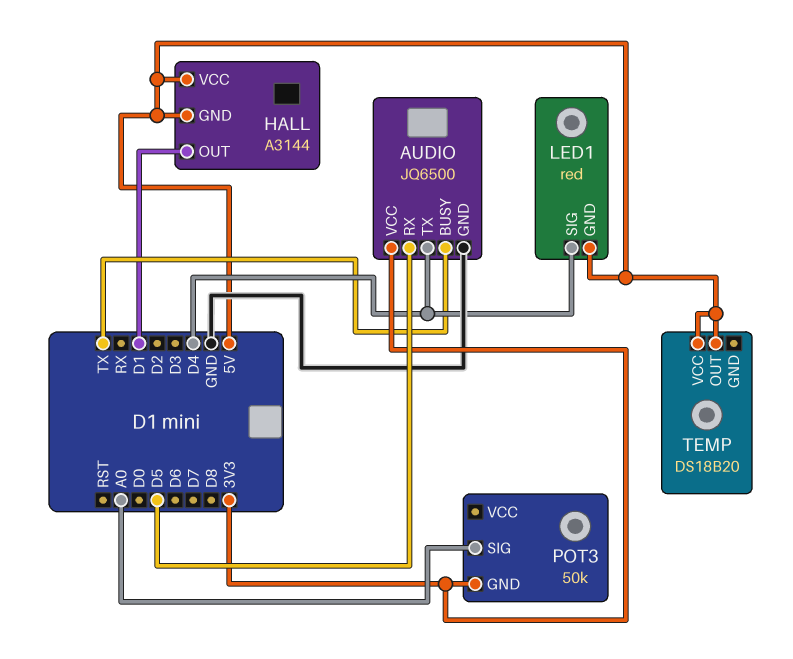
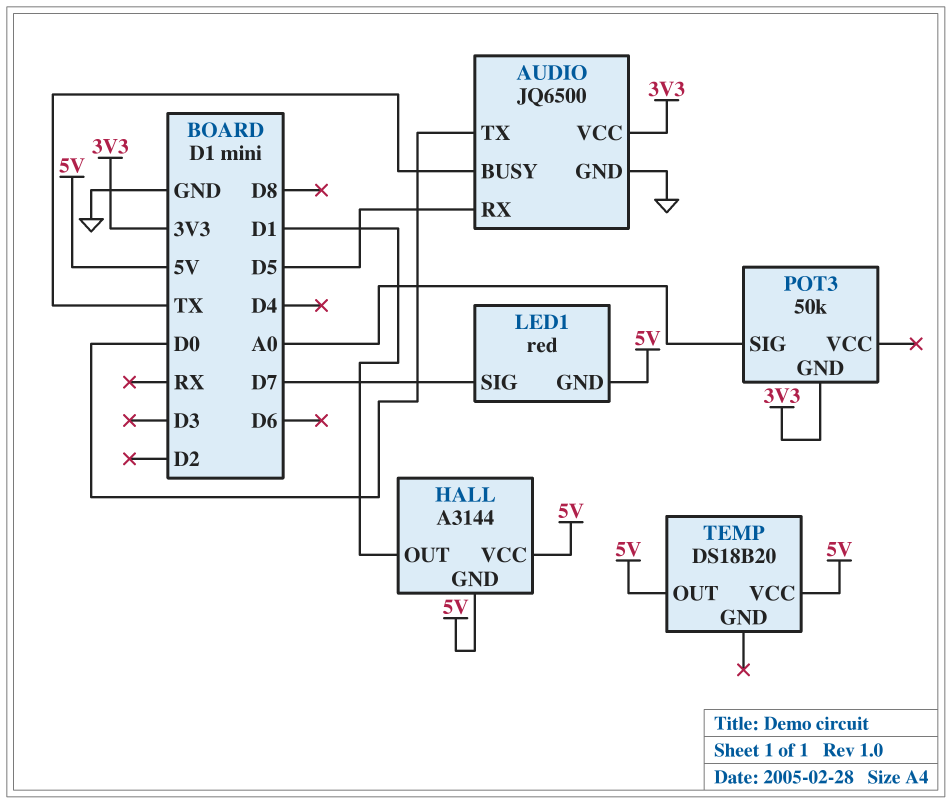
AUDIO pin TX: D4 -> D0
LED1 pin SIG: D4 -> D7

